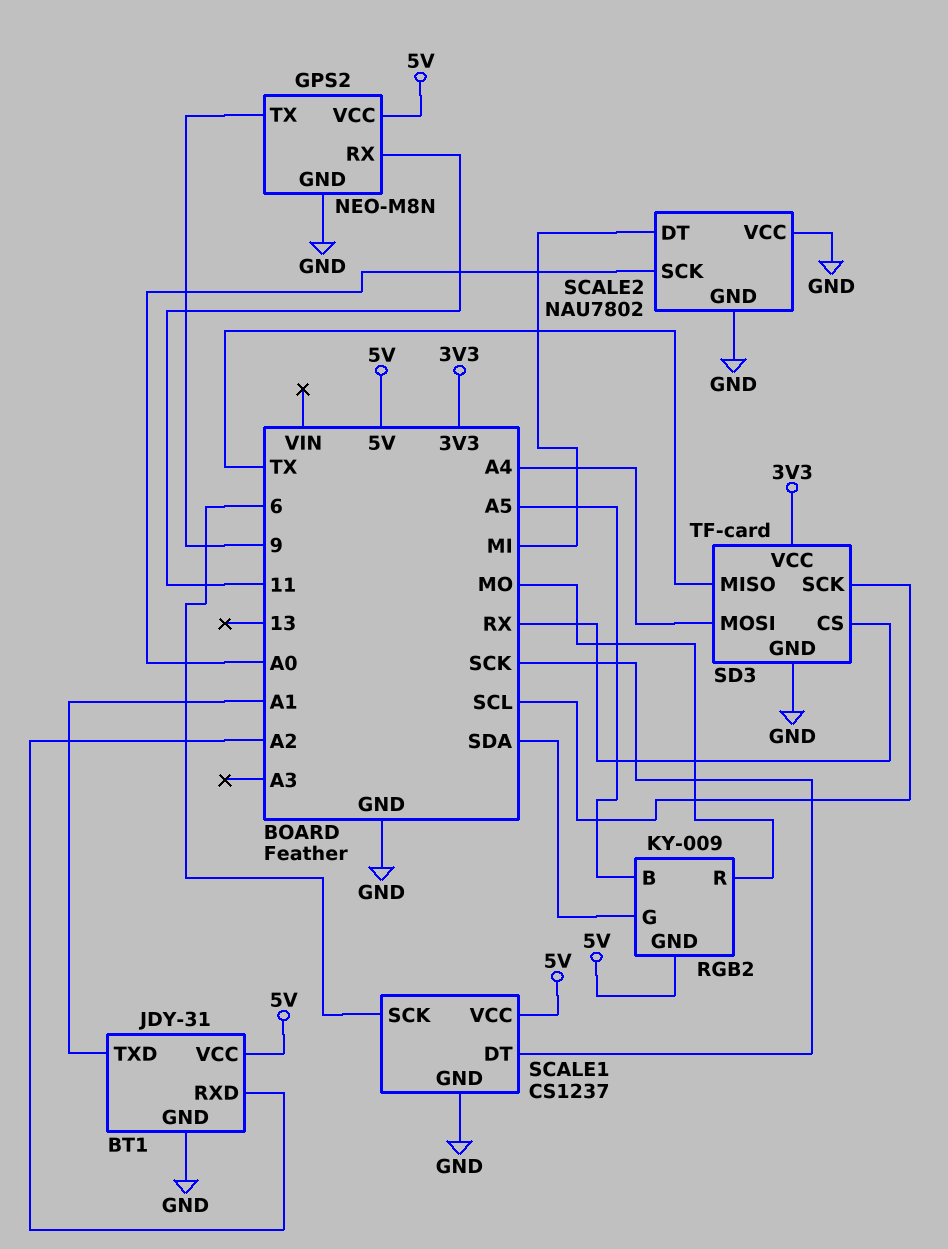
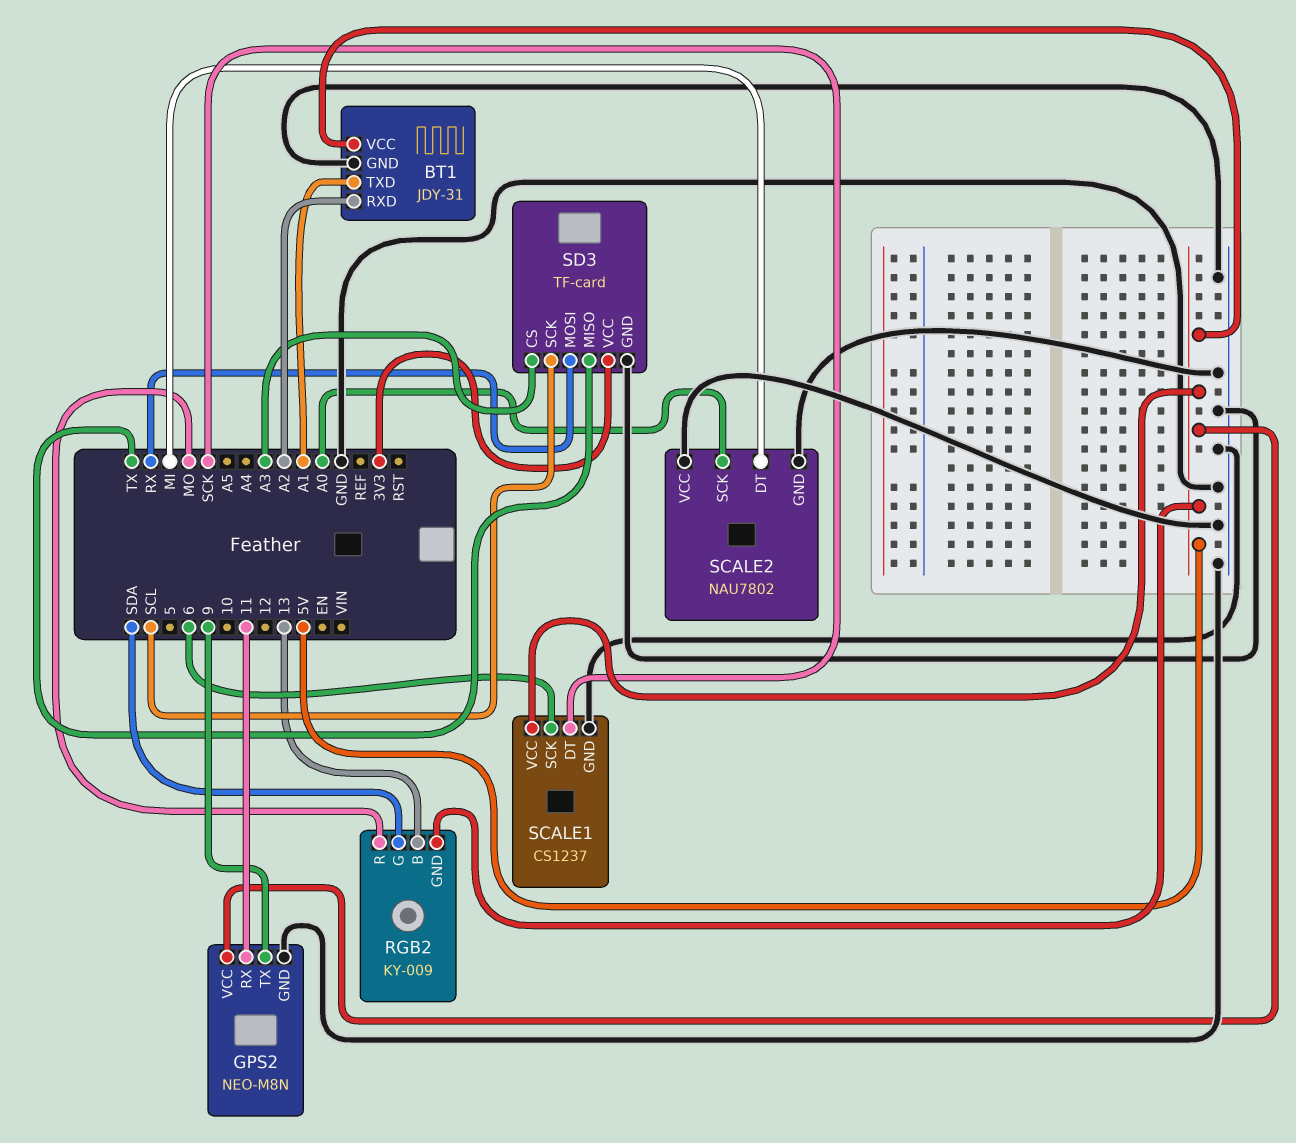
RGB2 pin B: A5 -> 13
SD3 pin CS: RX -> A3
SD3 pin MOSI: A4 -> RX

